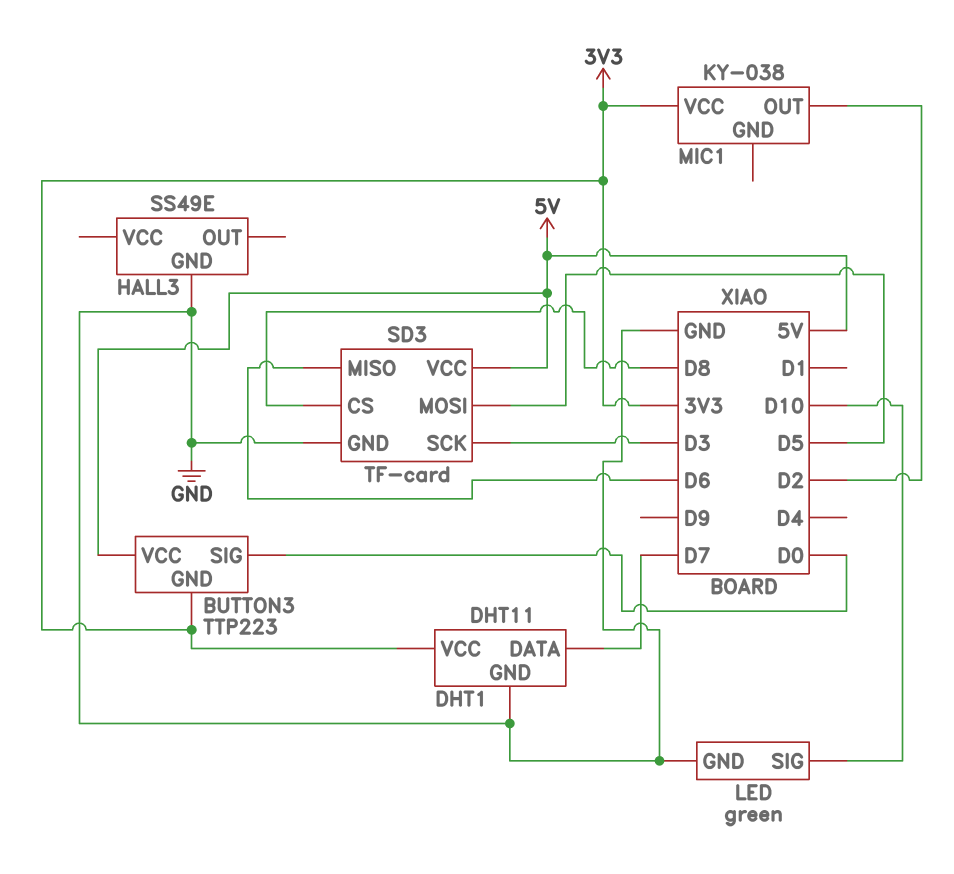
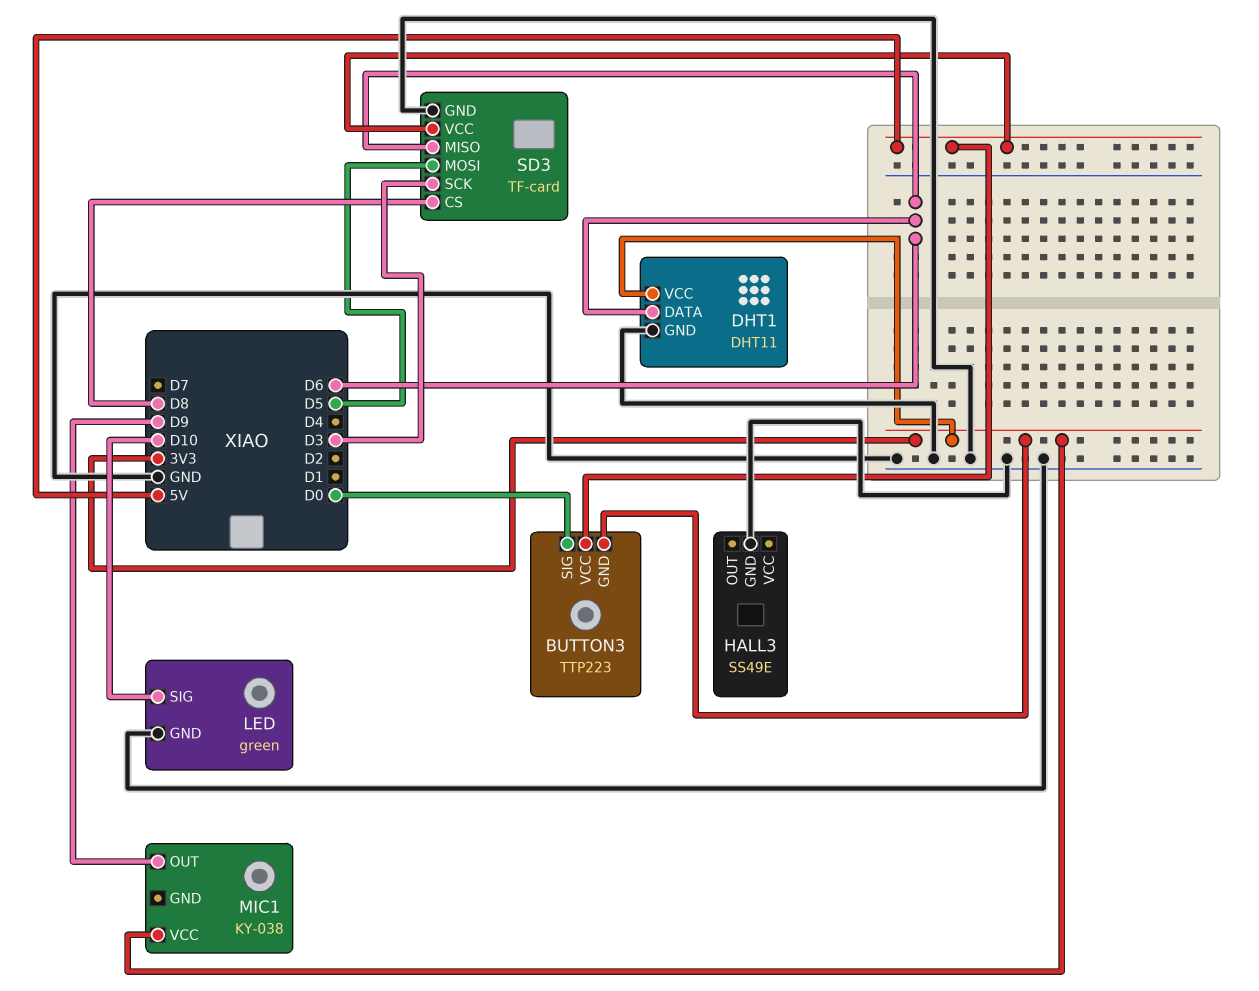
DHT1 pin DATA: D7 -> D6
MIC1 pin OUT: D2 -> D9

